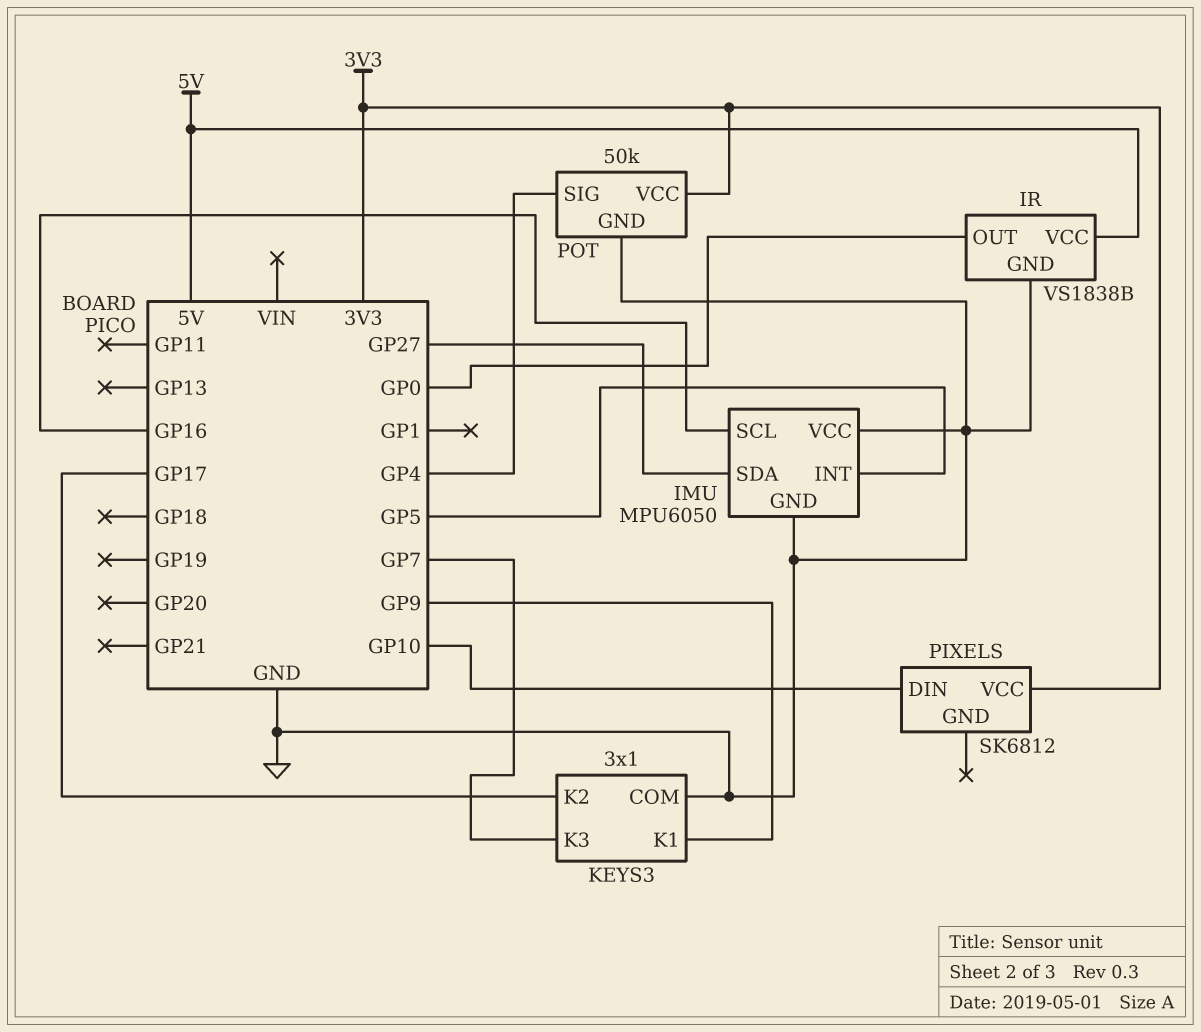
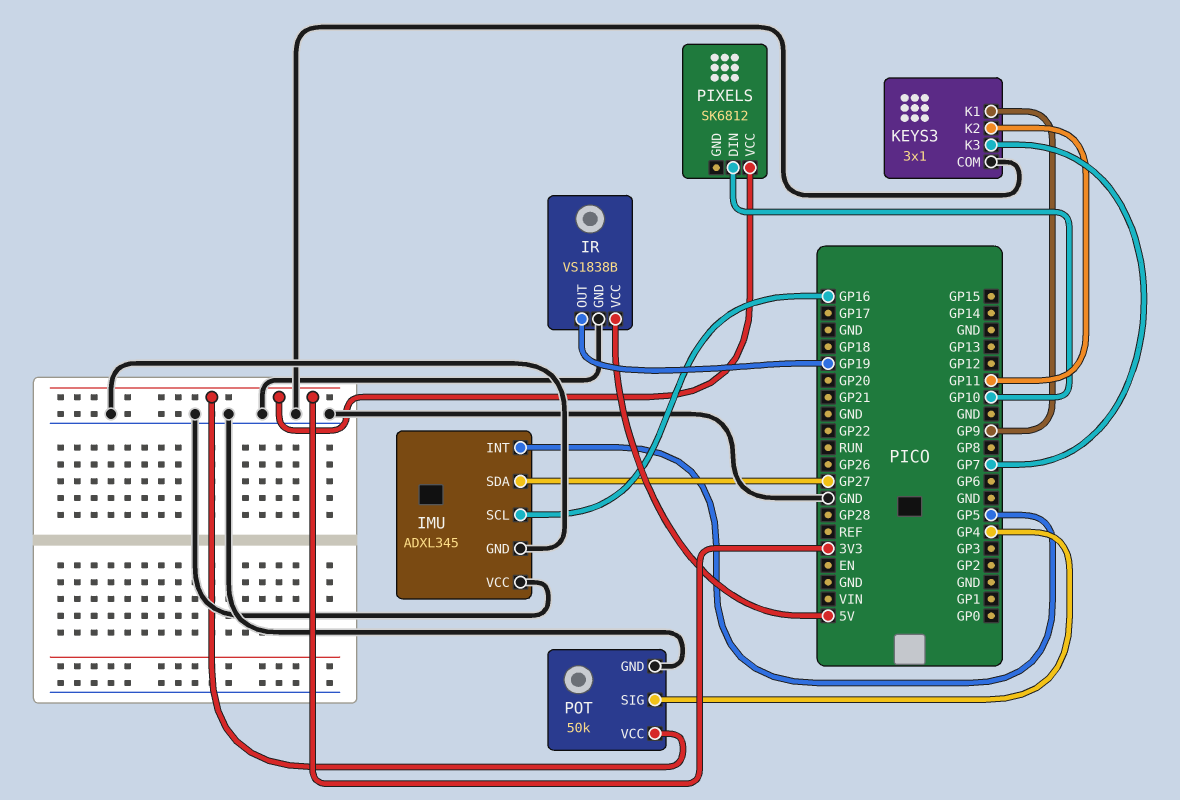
IMU: MPU6050 -> ADXL345
IR pin OUT: GP0 -> GP19
KEYS3 pin K2: GP17 -> GP11

